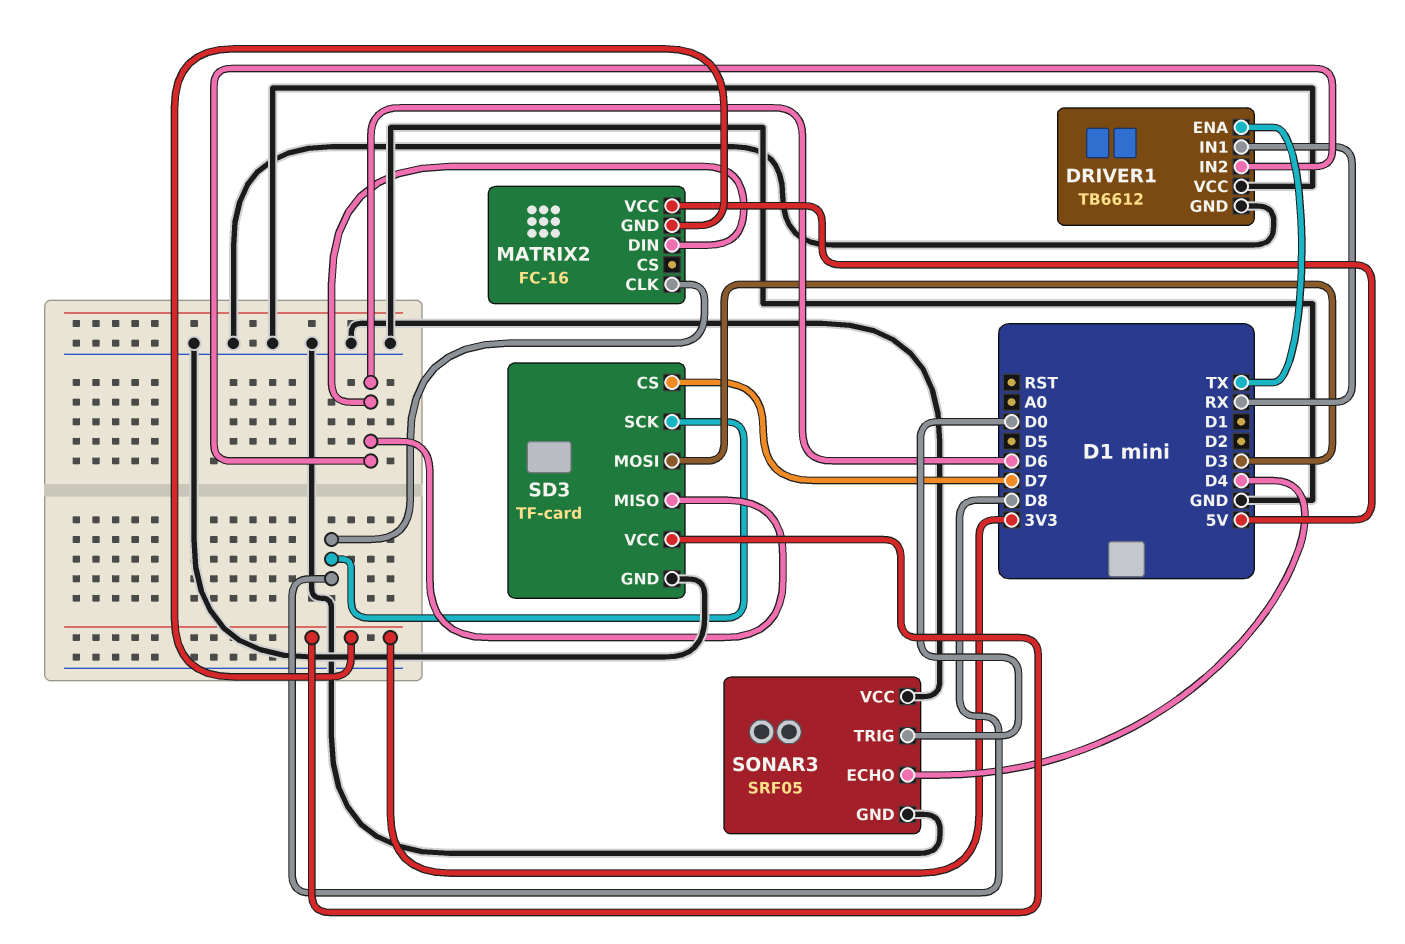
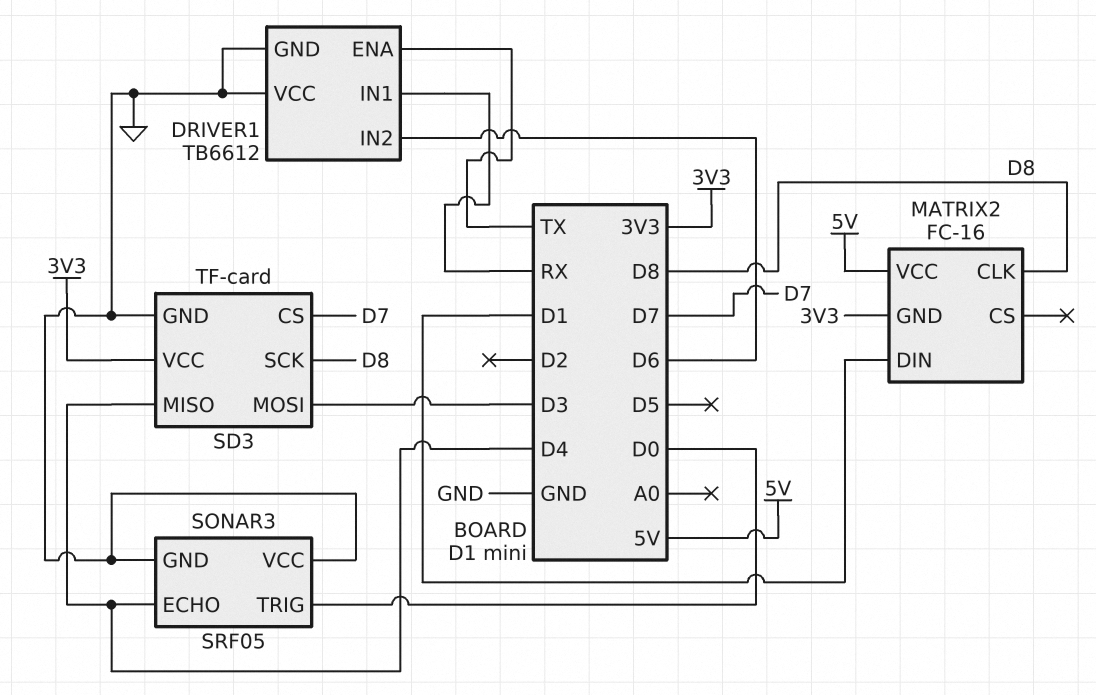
MATRIX2 pin DIN: D6 -> D1
SD3 pin MISO: D6 -> D4

